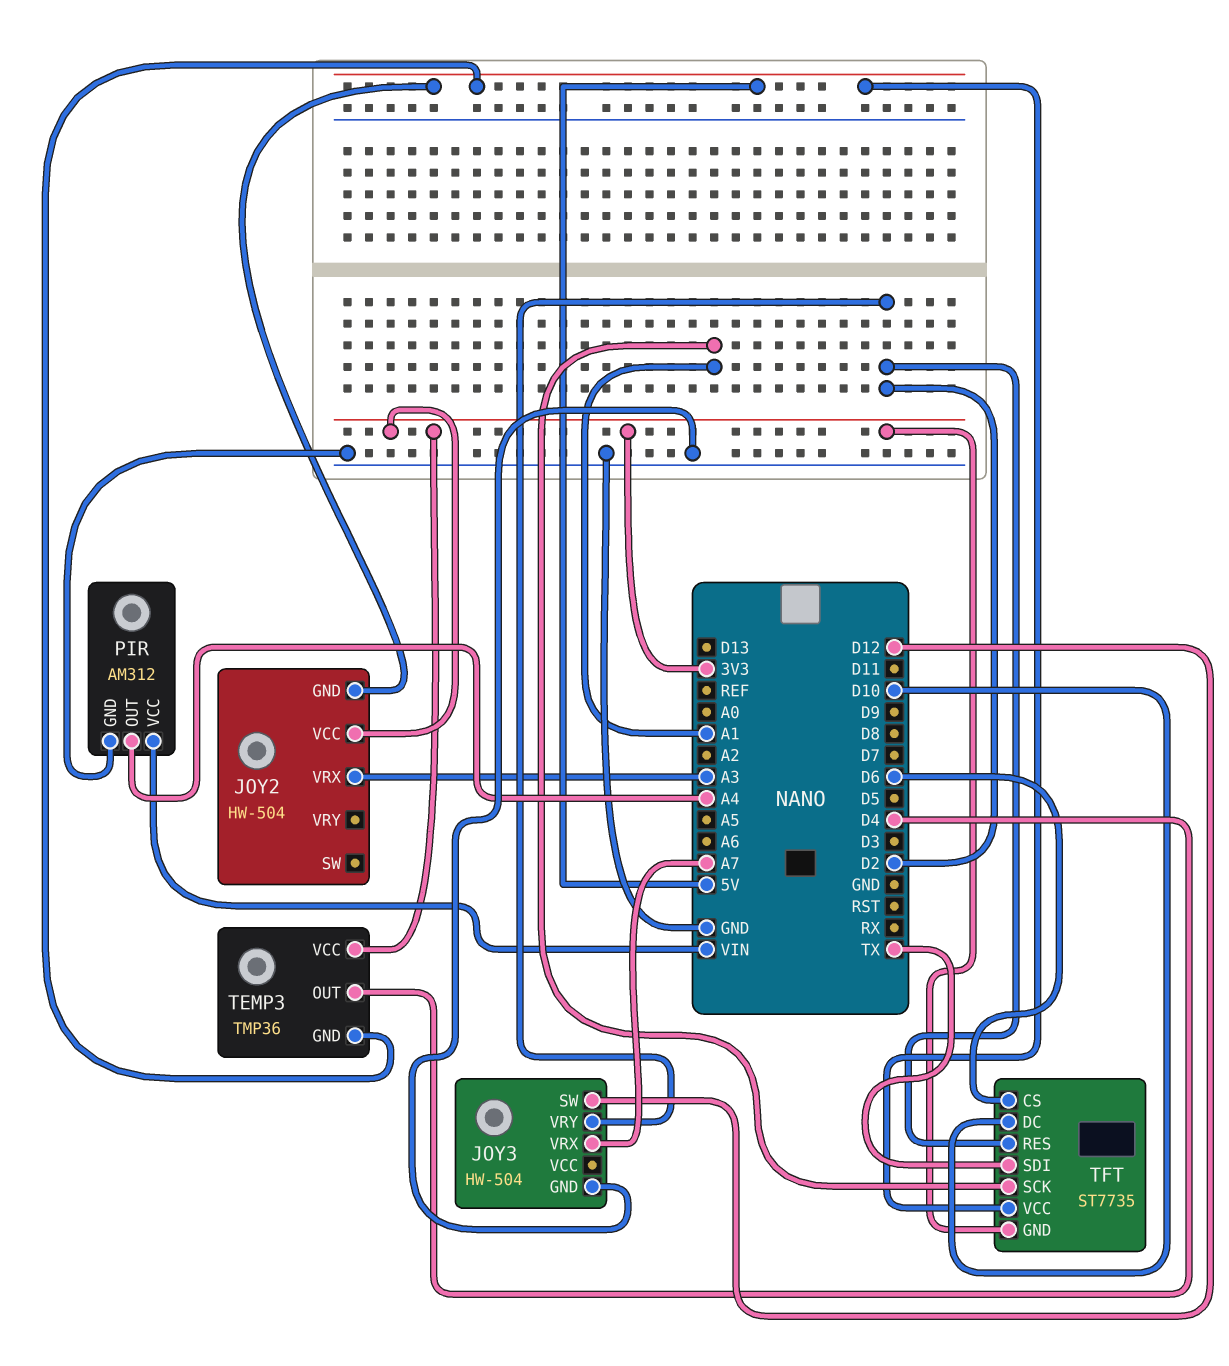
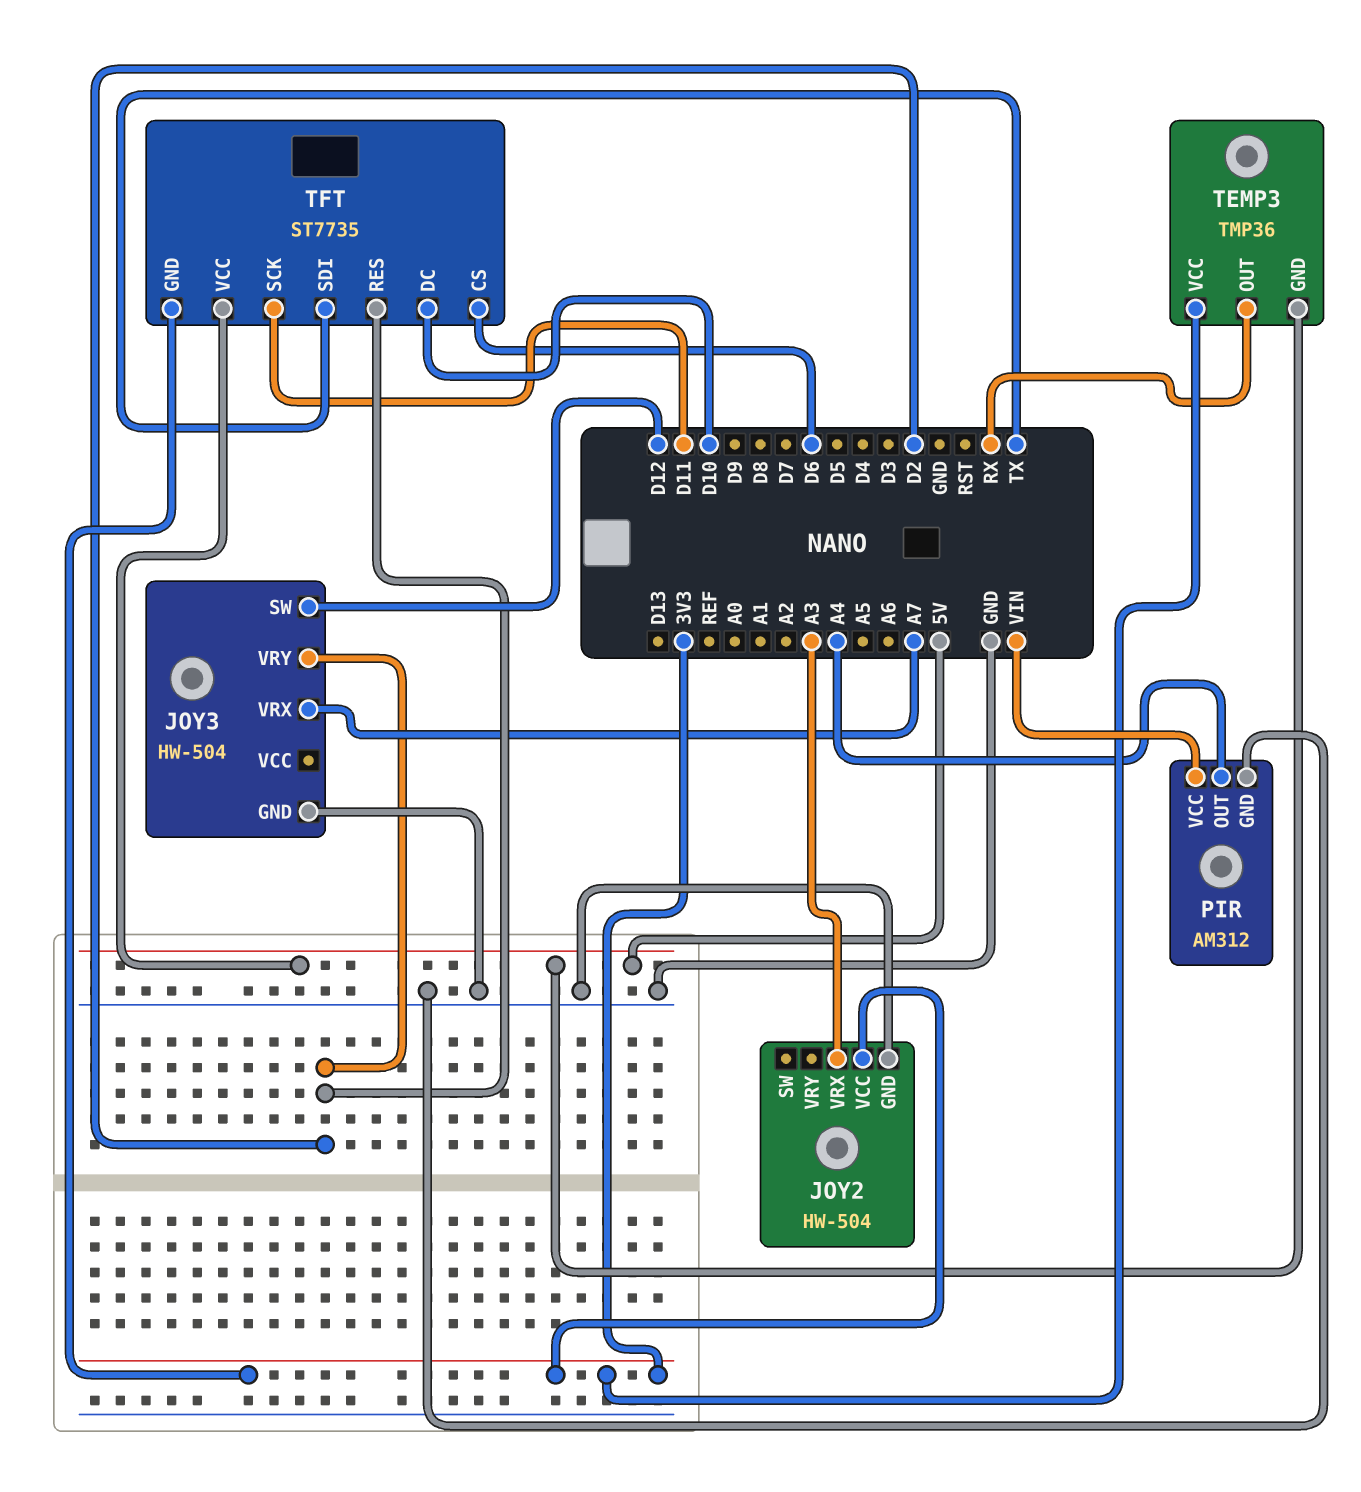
JOY2 pin GND: 5V -> GND
TEMP3 pin OUT: D4 -> RX
TFT pin SCK: A1 -> D11

